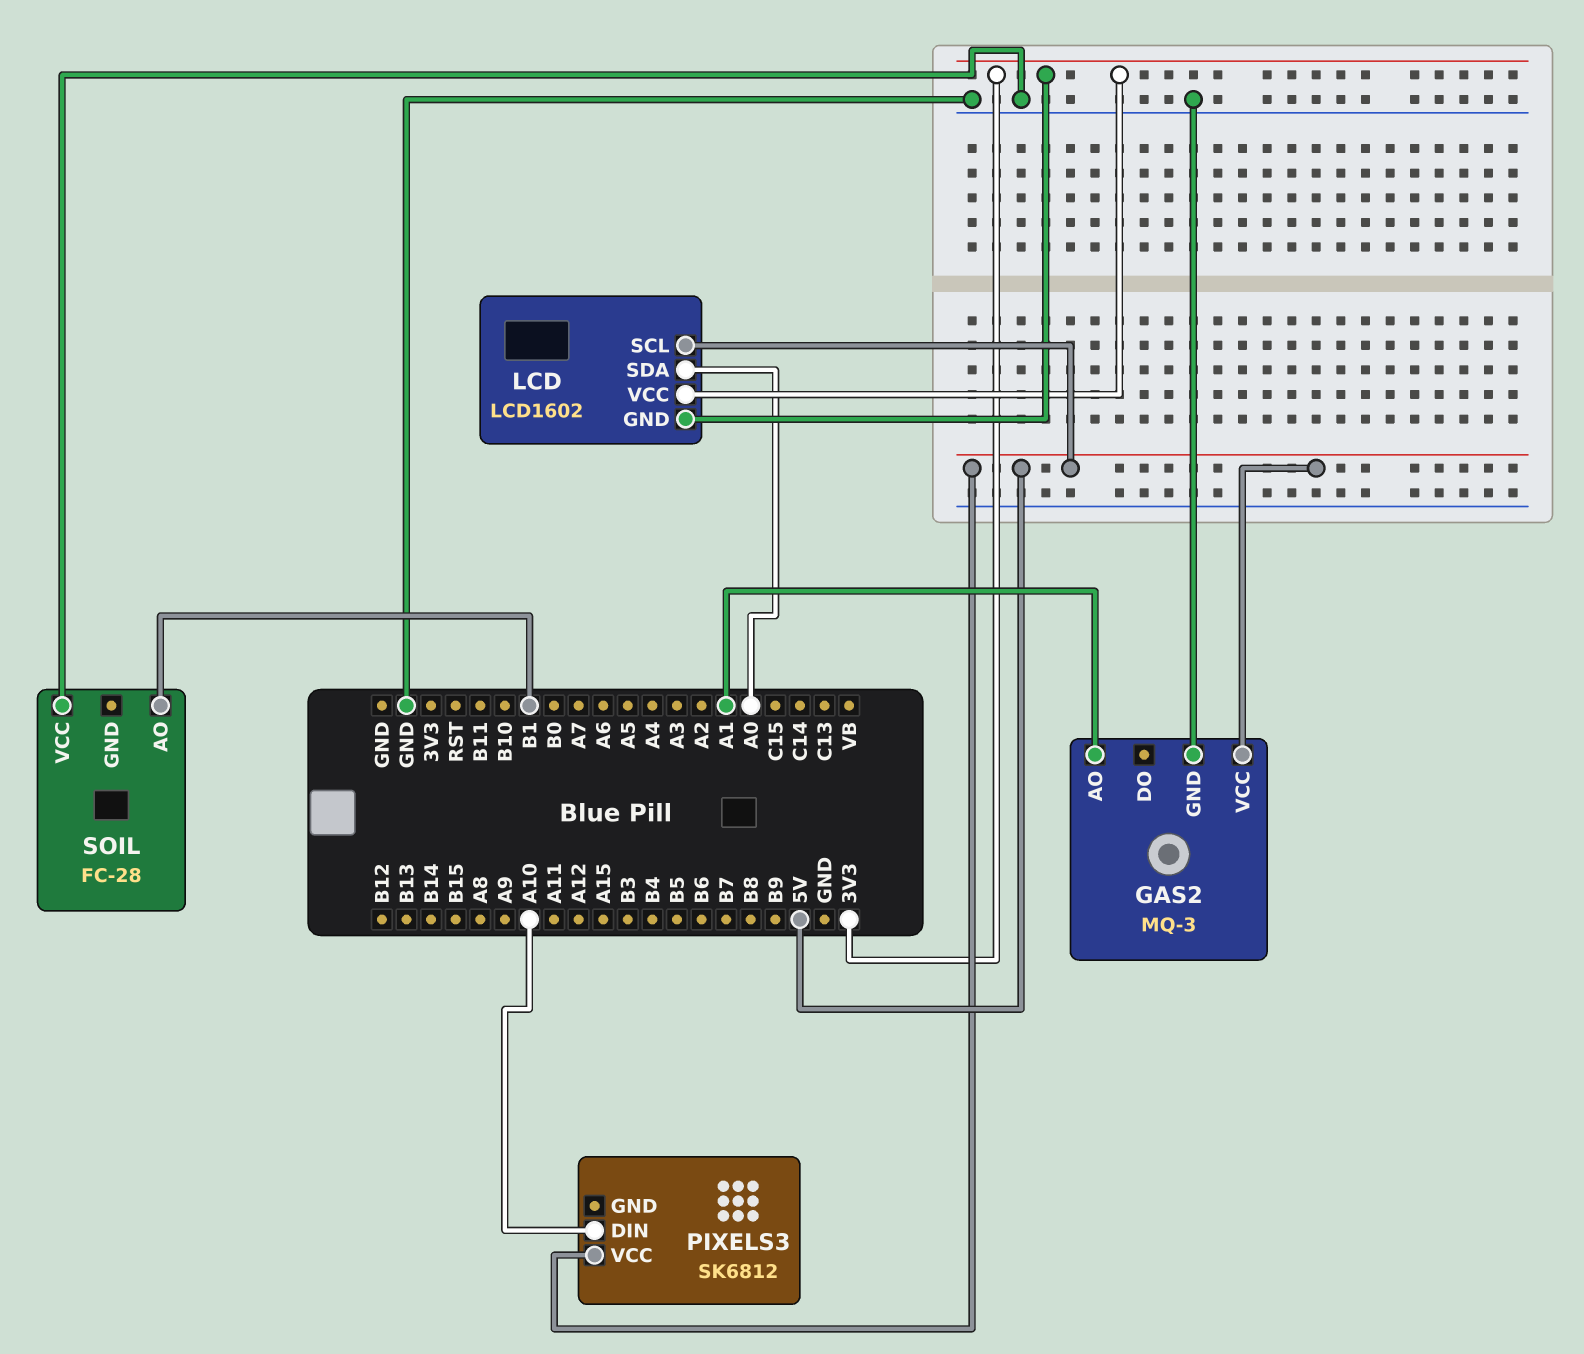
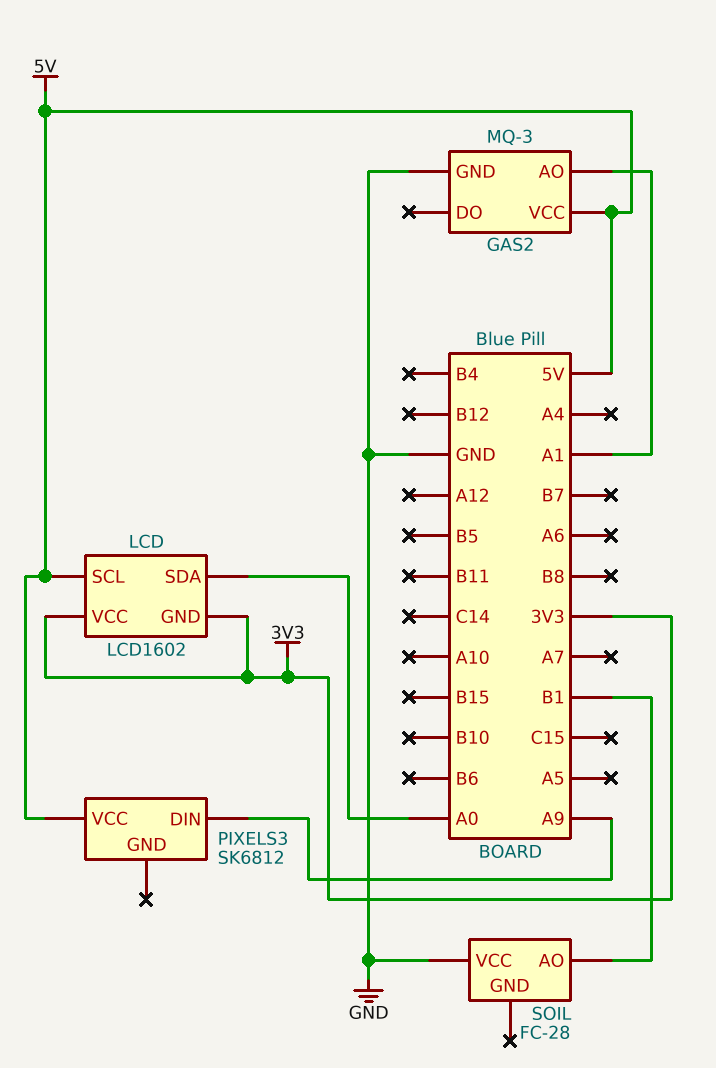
PIXELS3 pin DIN: A10 -> A9

